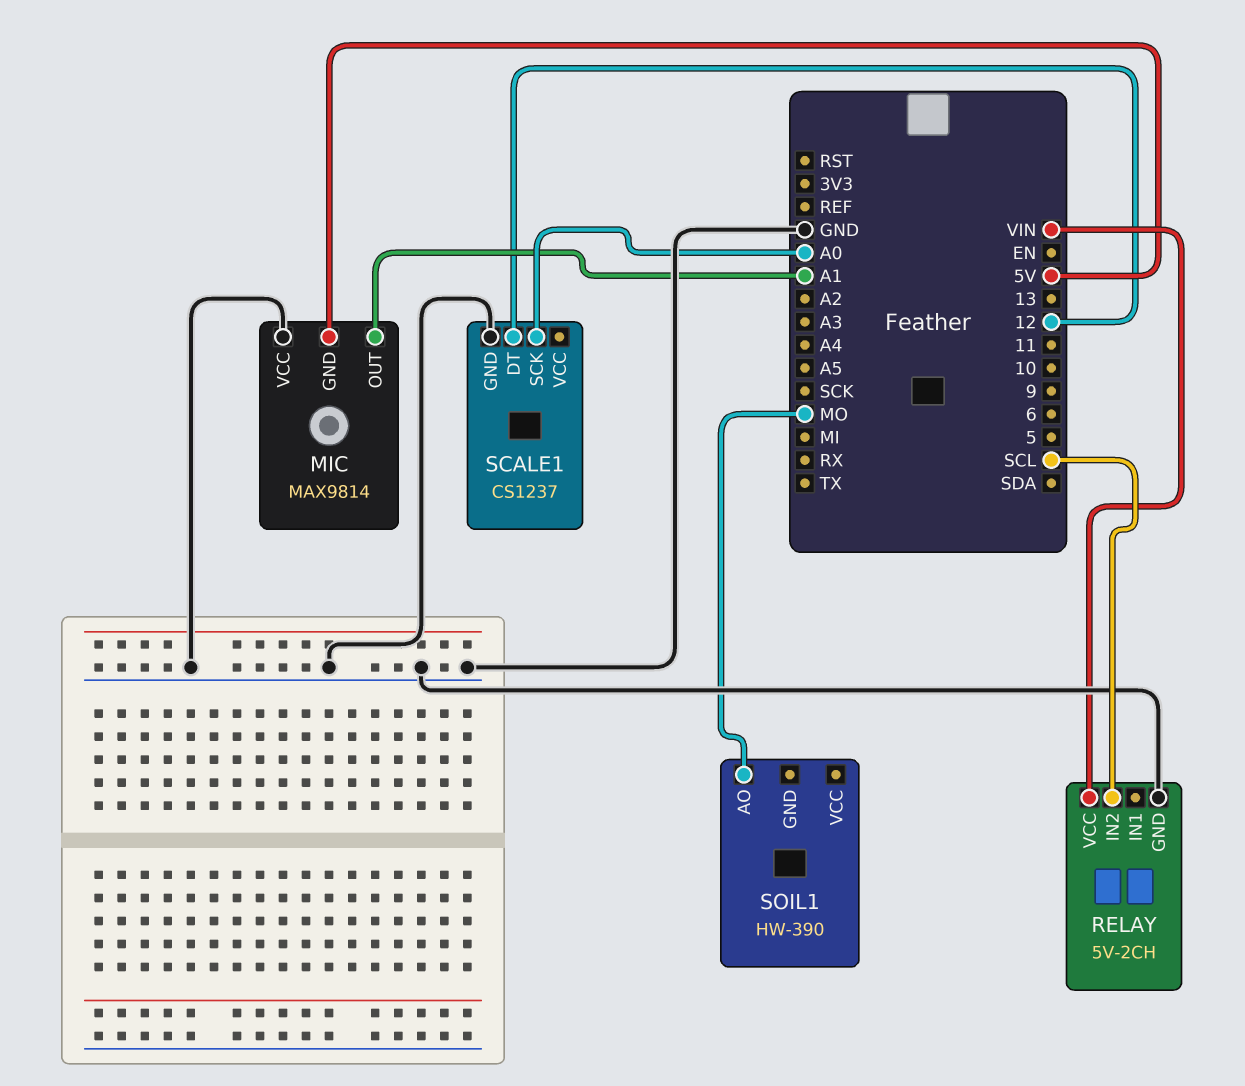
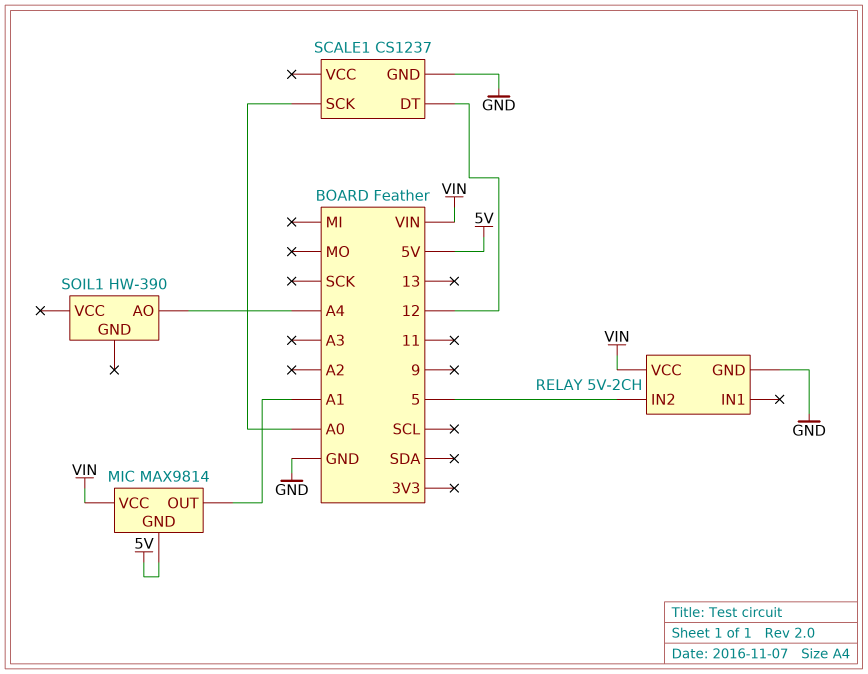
MIC pin VCC: GND -> VIN
RELAY pin IN2: SCL -> 5
SOIL1 pin AO: MO -> A4

